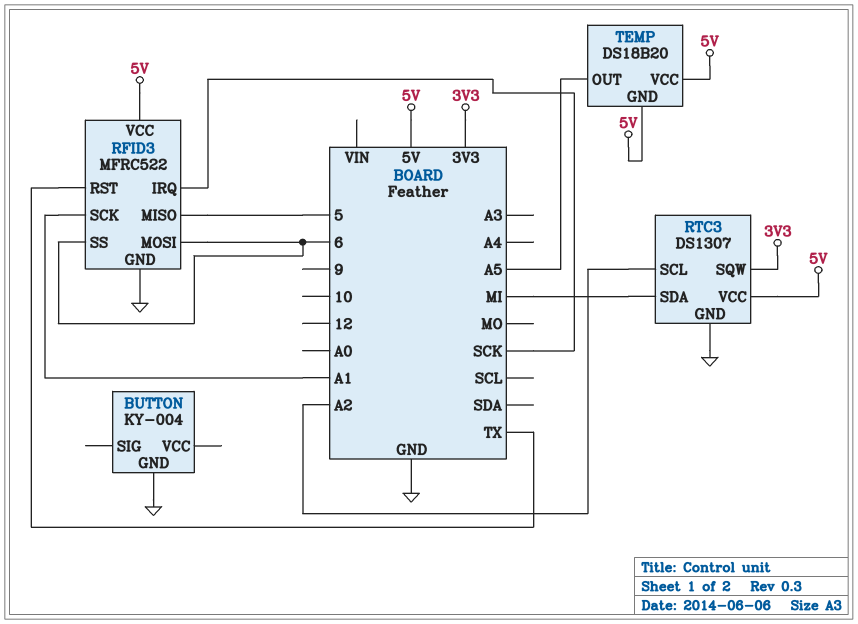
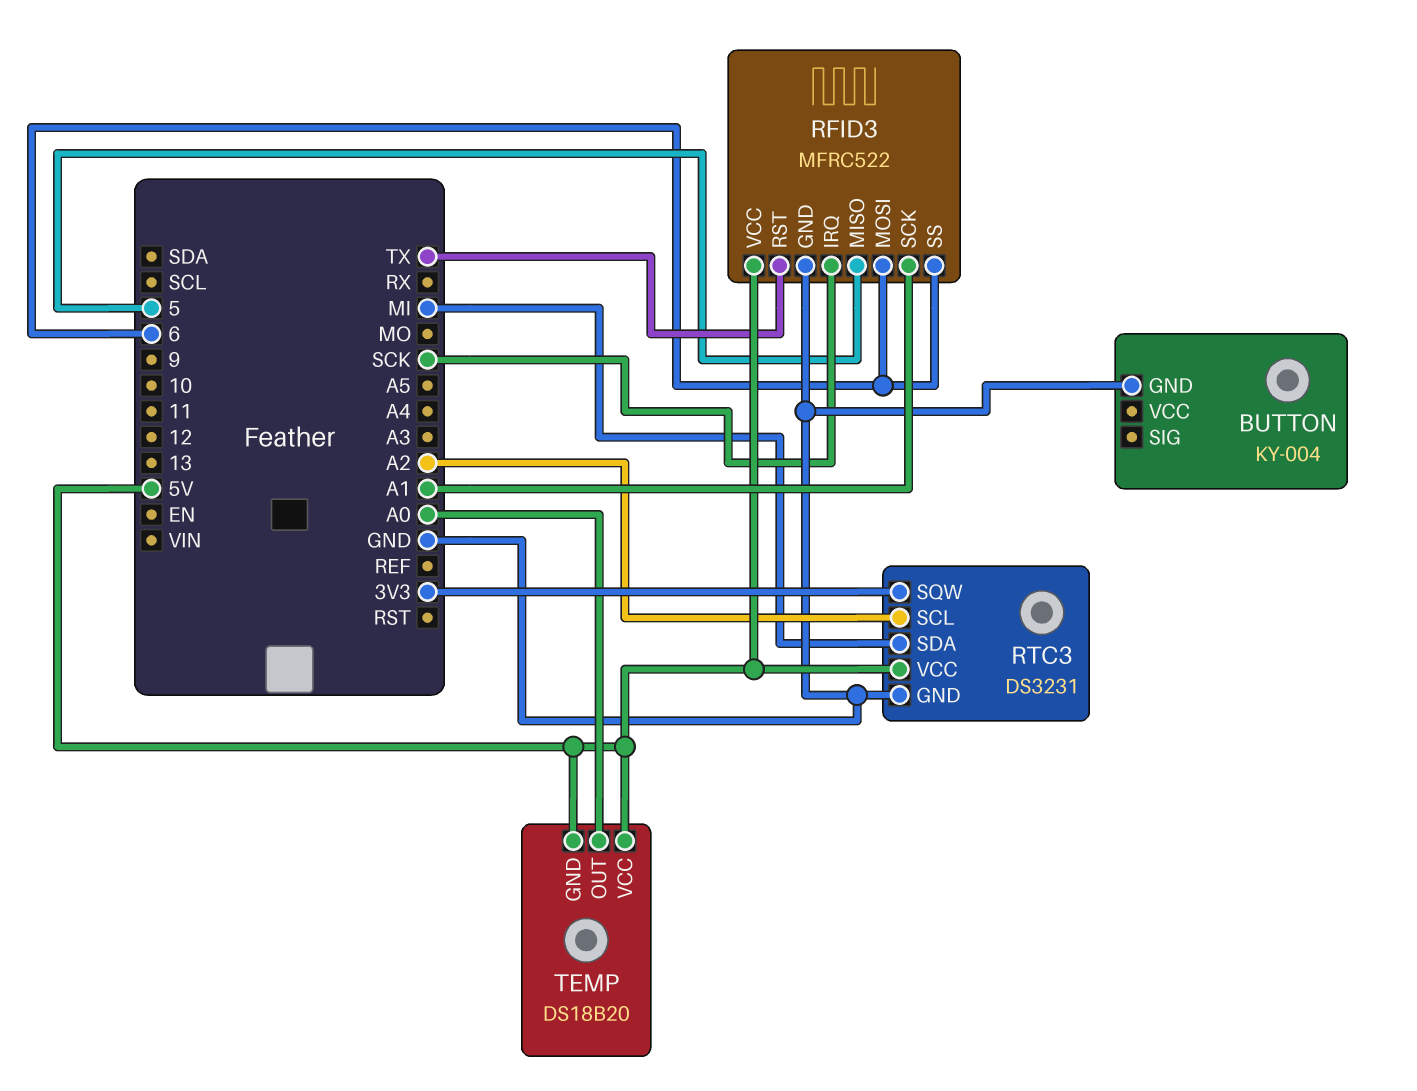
RTC3: DS1307 -> DS3231
TEMP pin OUT: A5 -> A0

